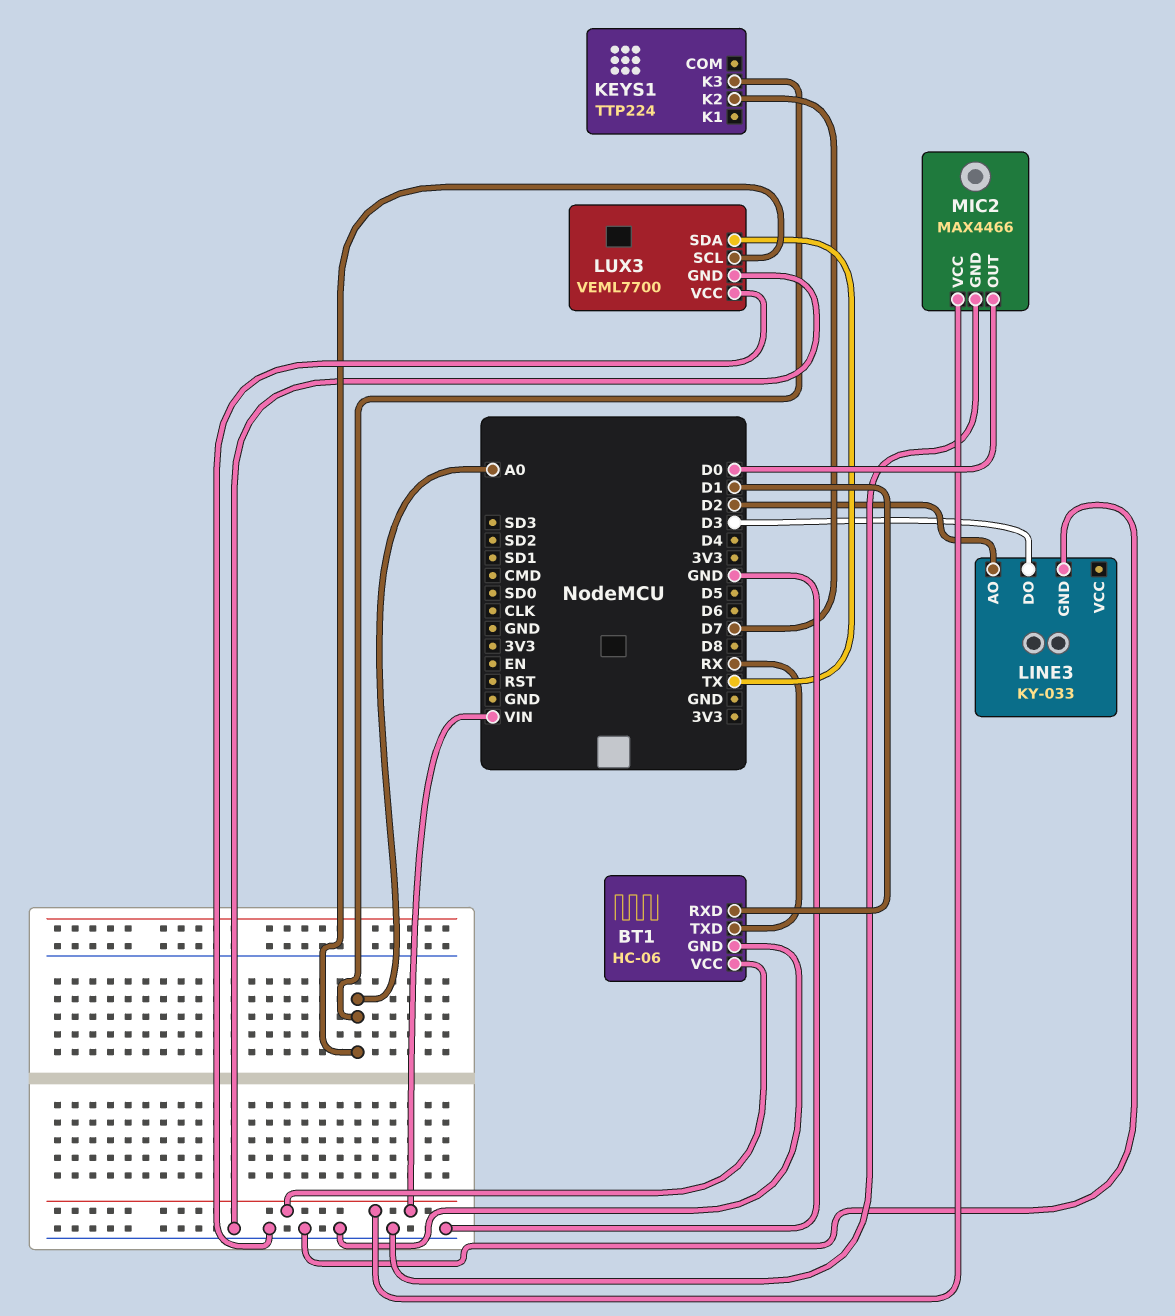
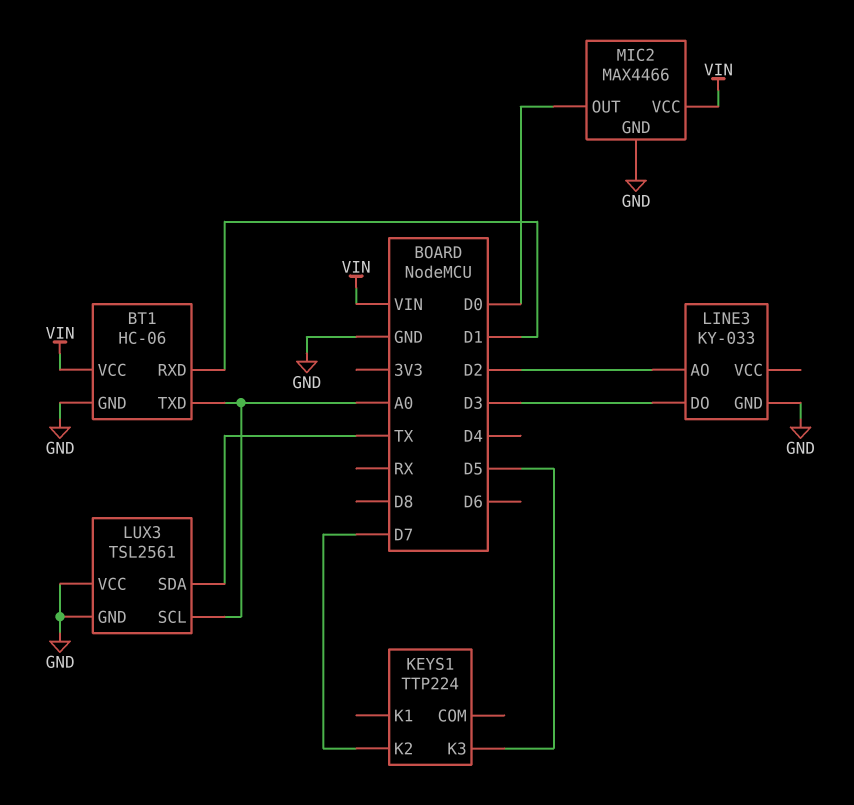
BT1 pin TXD: RX -> A0
KEYS1 pin K3: A0 -> D5
LUX3: VEML7700 -> TSL2561

